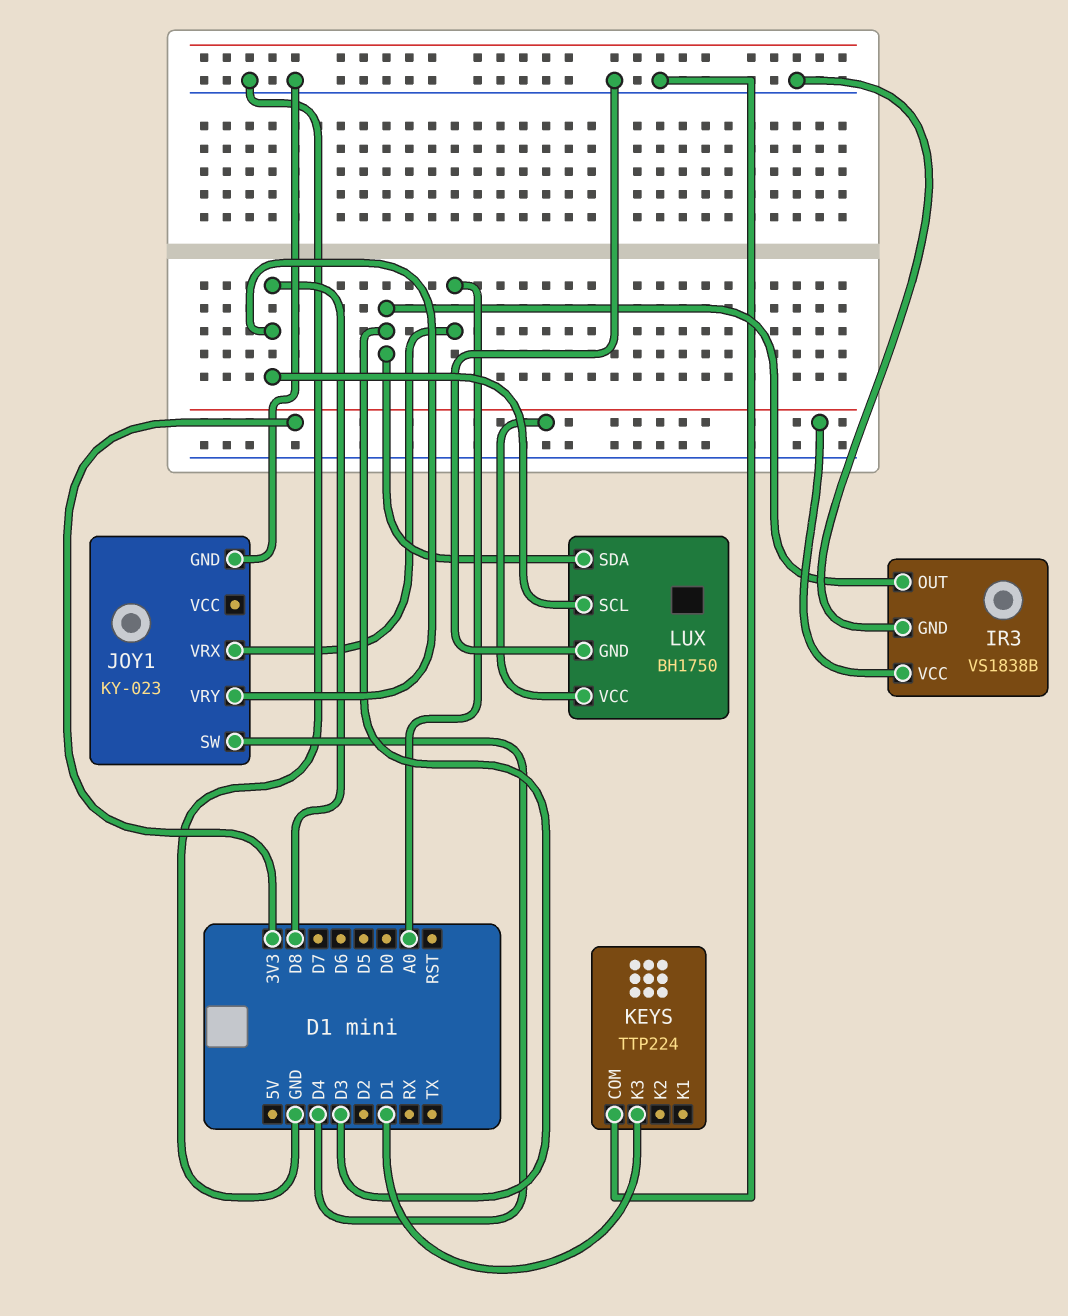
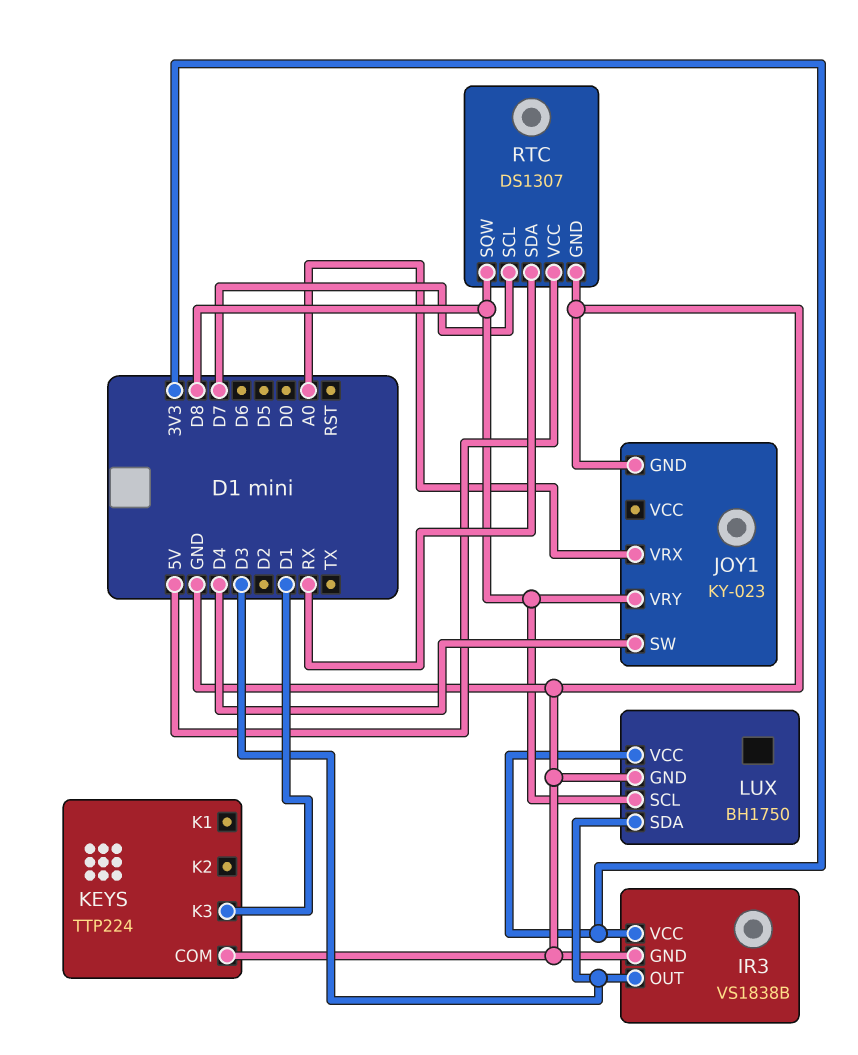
RTC: none -> DS1307
RTC pin GND: none -> GND
RTC pin SCL: none -> D7
RTC pin SDA: none -> RX
RTC pin SQW: none -> D8
RTC pin VCC: none -> 5V

